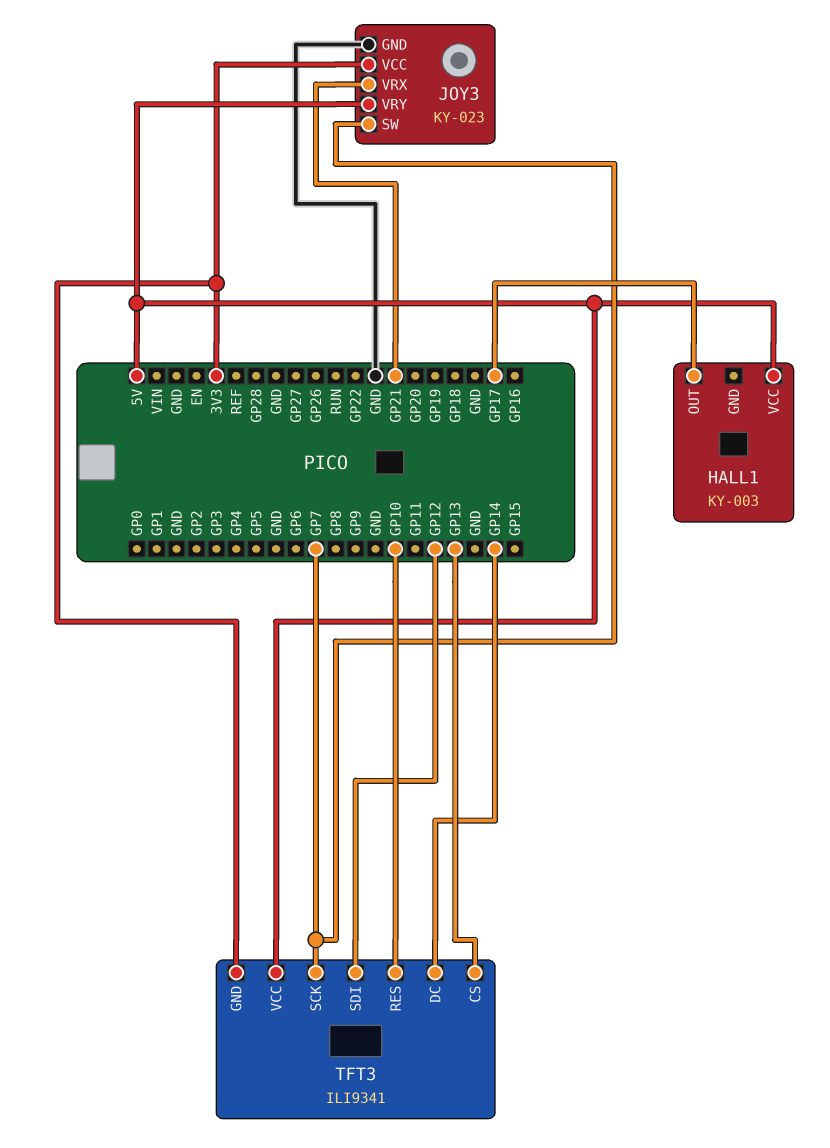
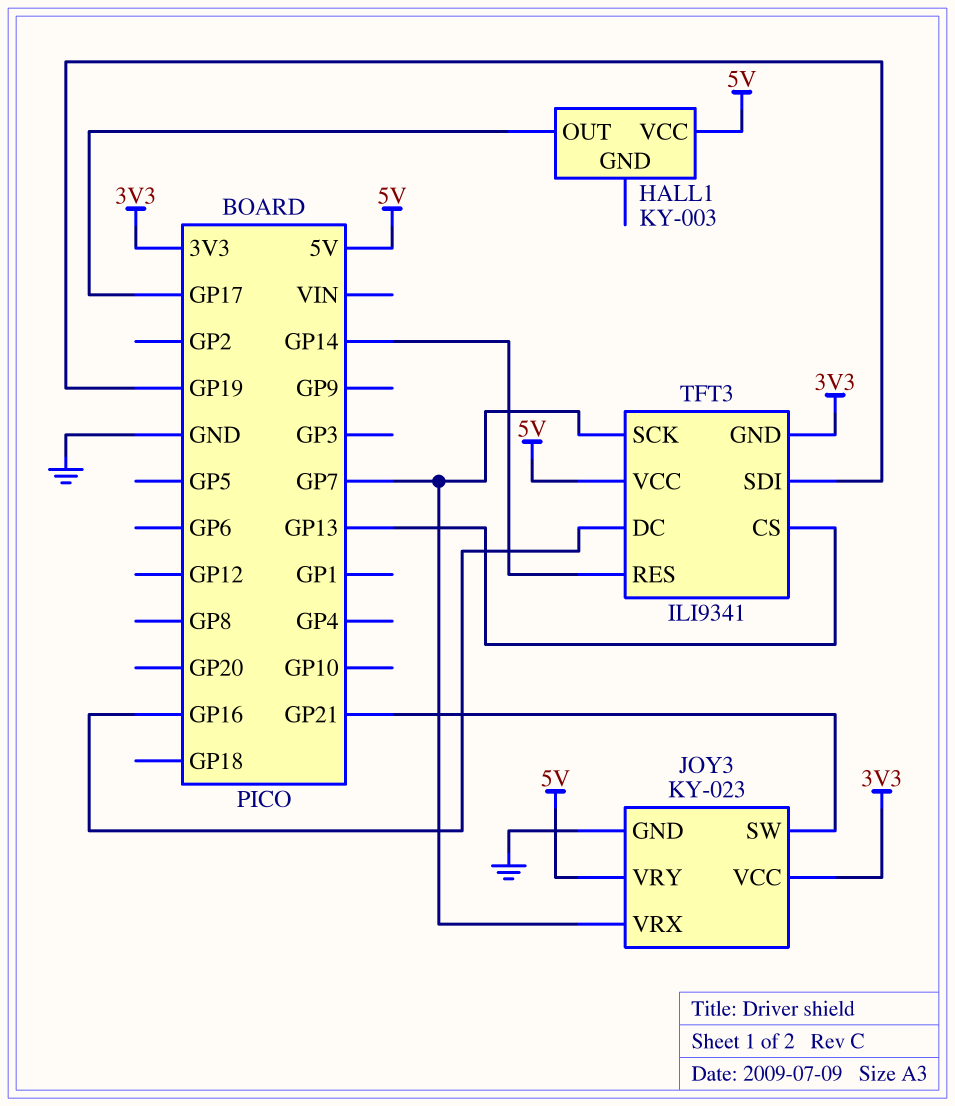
JOY3 pin SW: GP7 -> GP21
JOY3 pin VRX: GP21 -> GP7
TFT3 pin DC: GP14 -> GP16
TFT3 pin RES: GP10 -> GP14
TFT3 pin SDI: GP12 -> GP19

